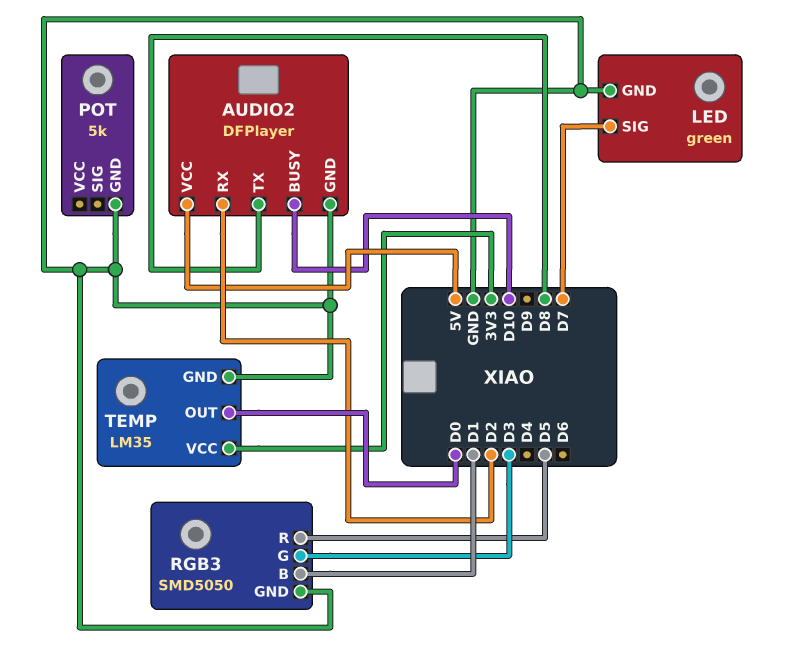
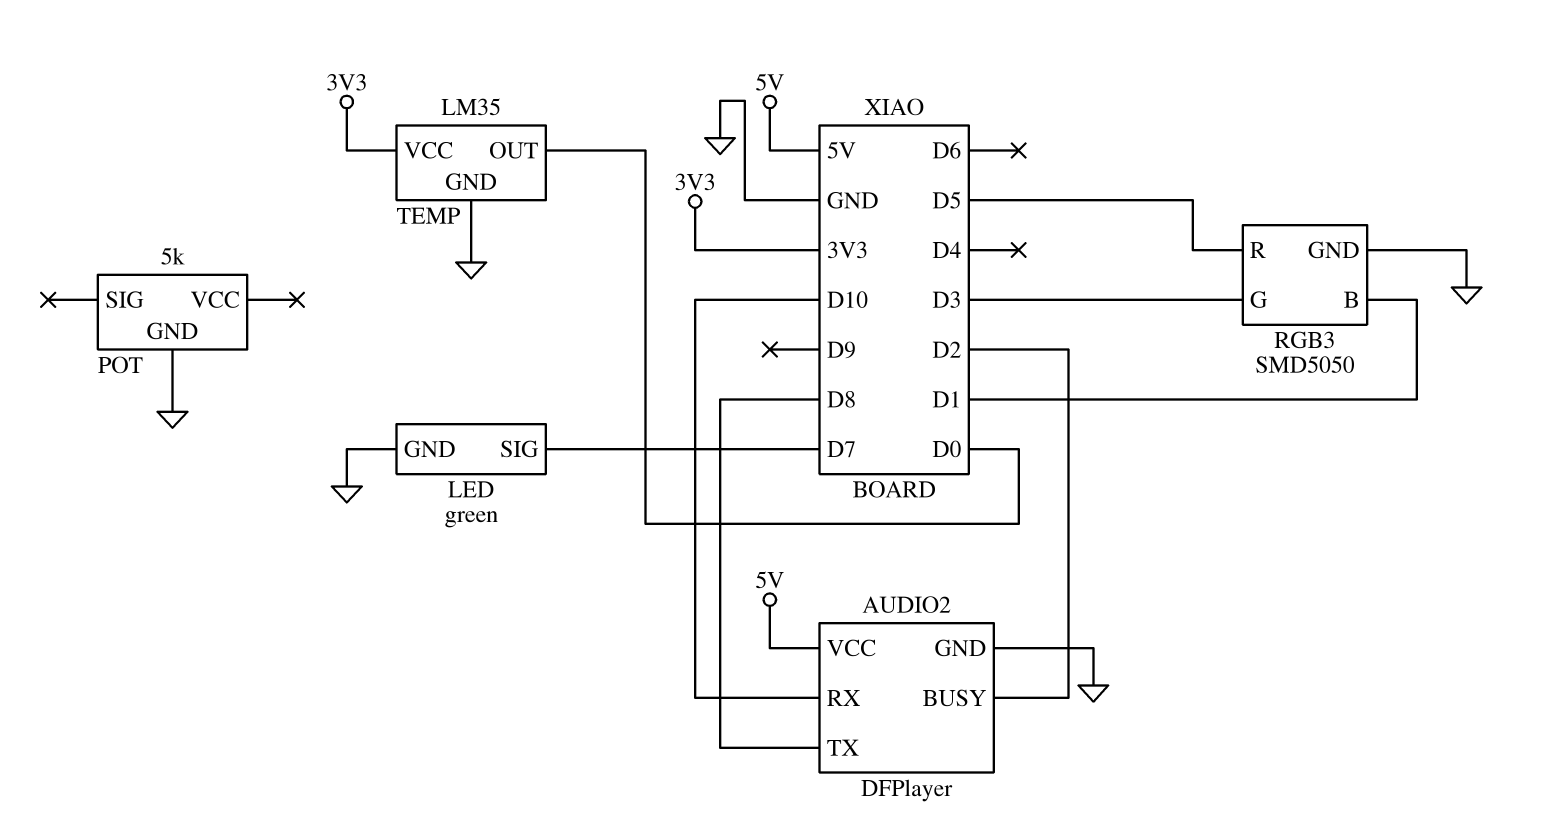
AUDIO2 pin BUSY: D10 -> D2
AUDIO2 pin RX: D2 -> D10

